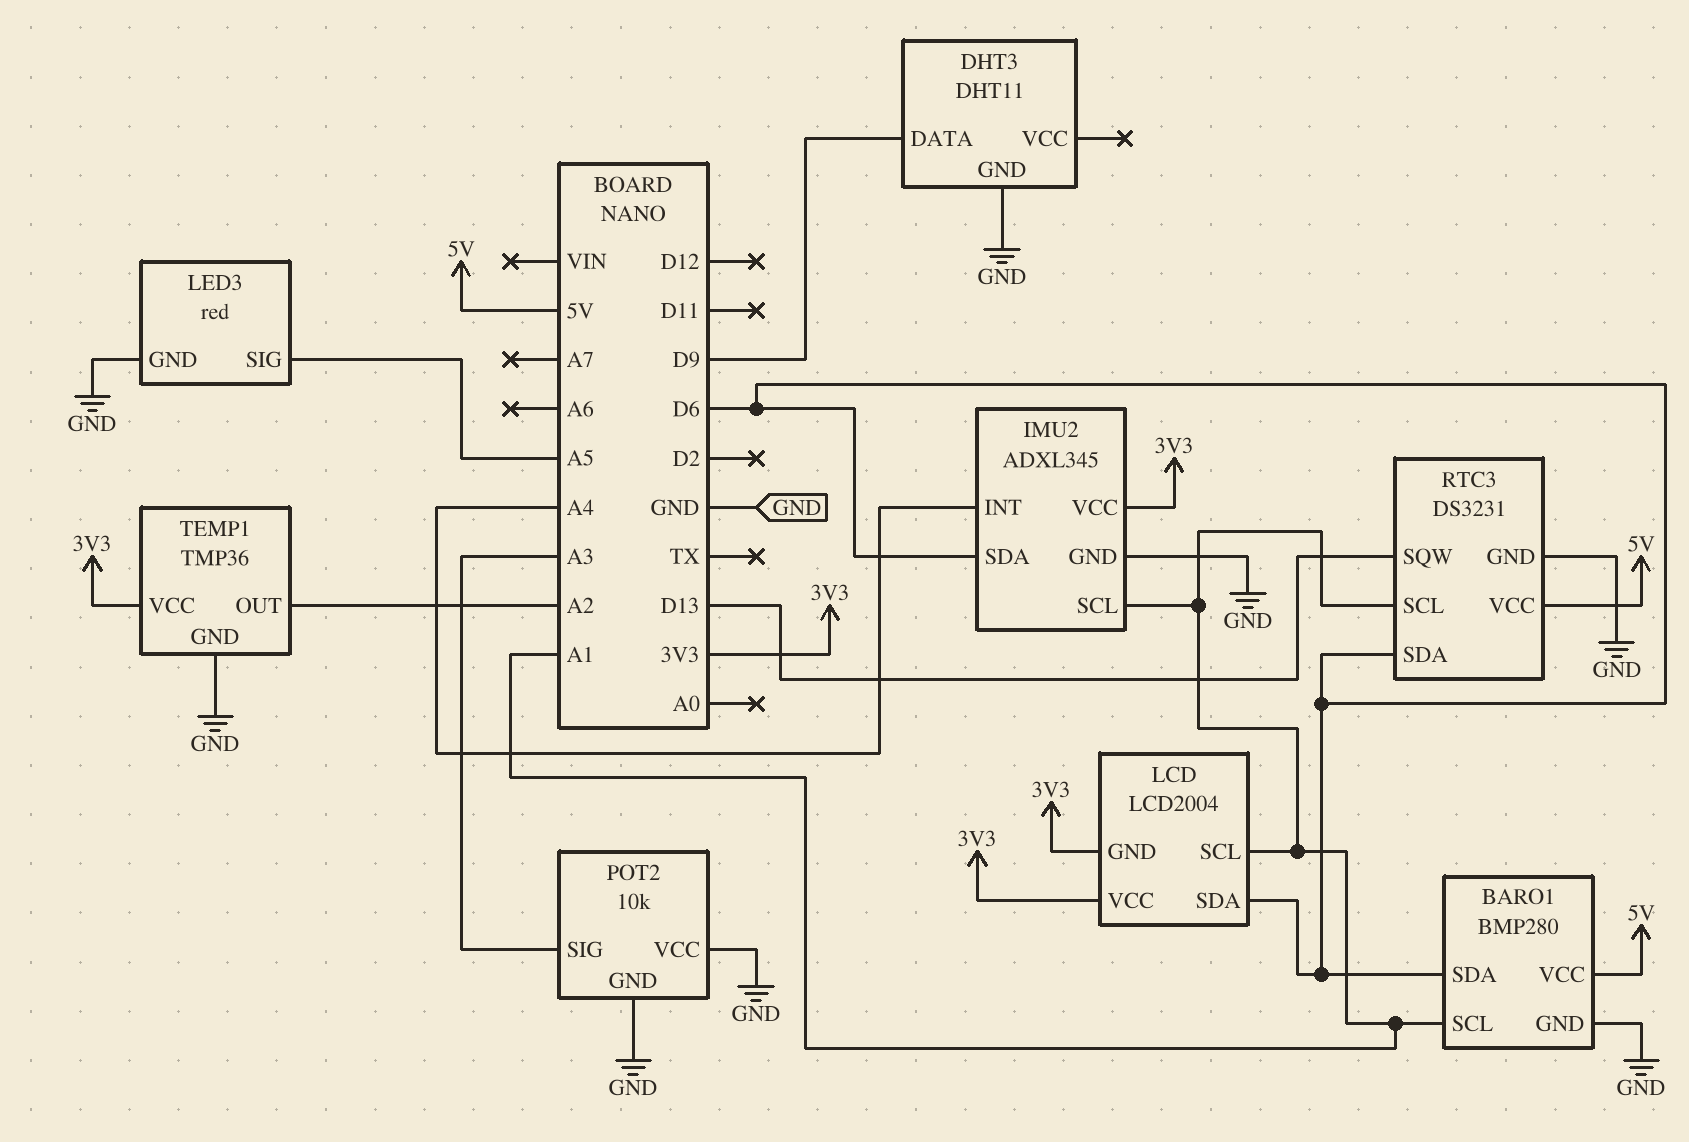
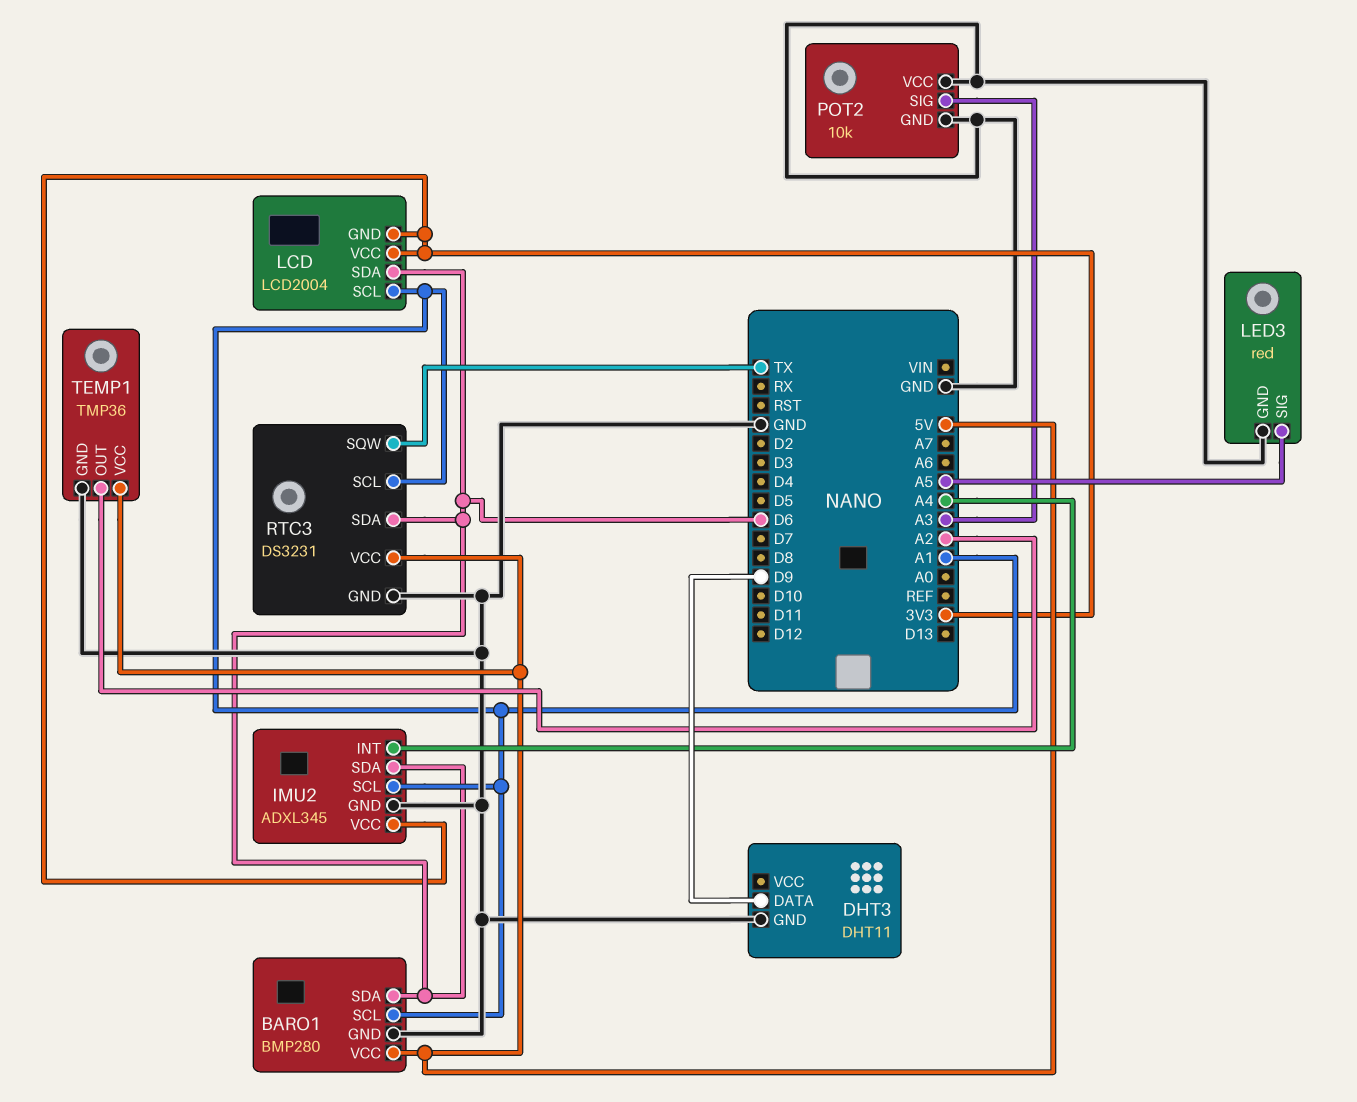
RTC3 pin SQW: D13 -> TX
TEMP1 pin VCC: 3V3 -> 5V

